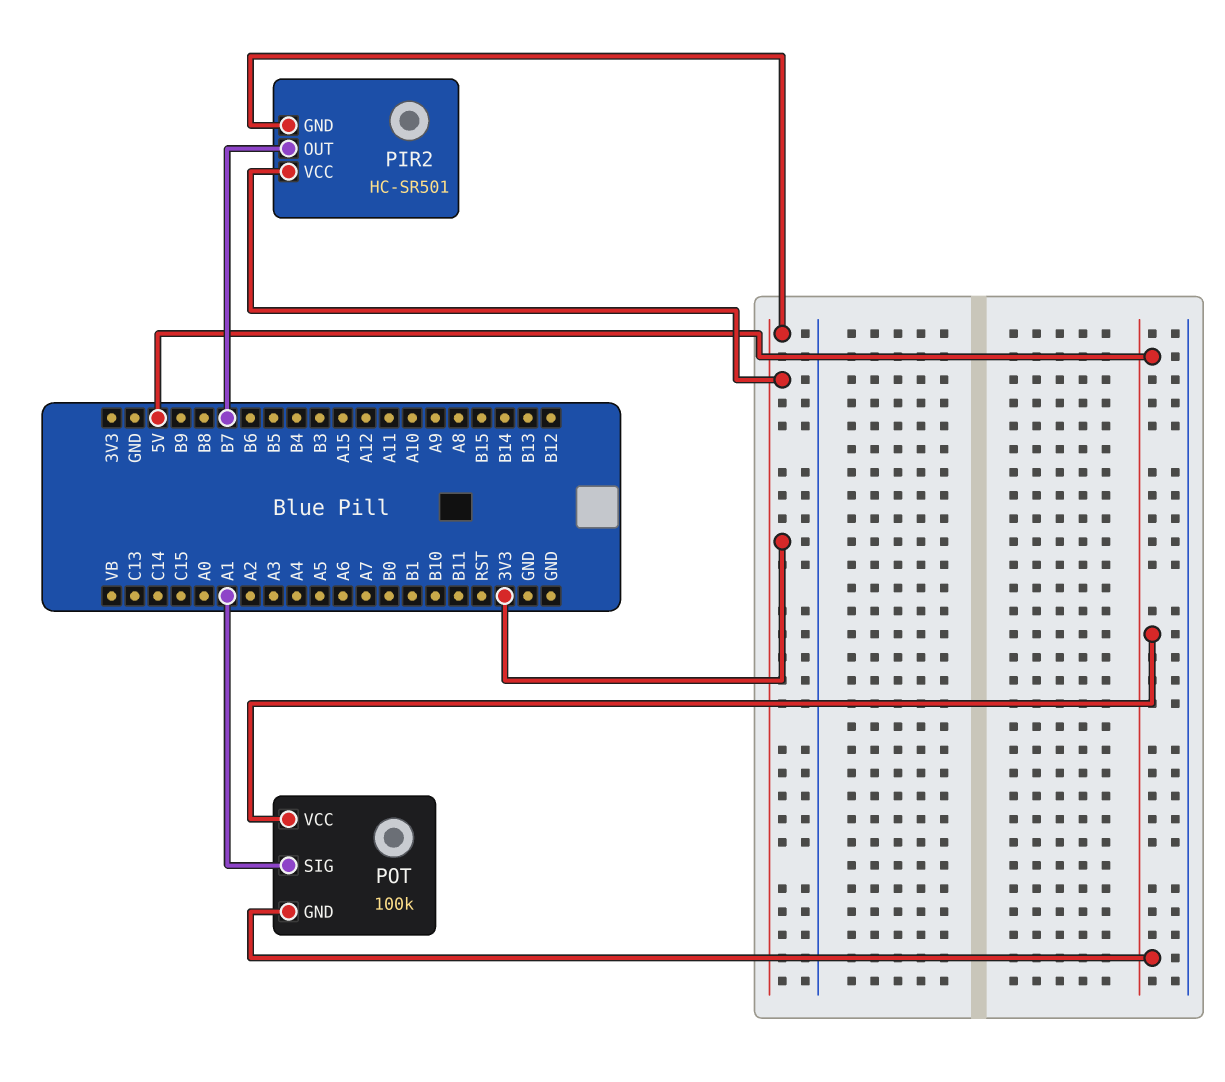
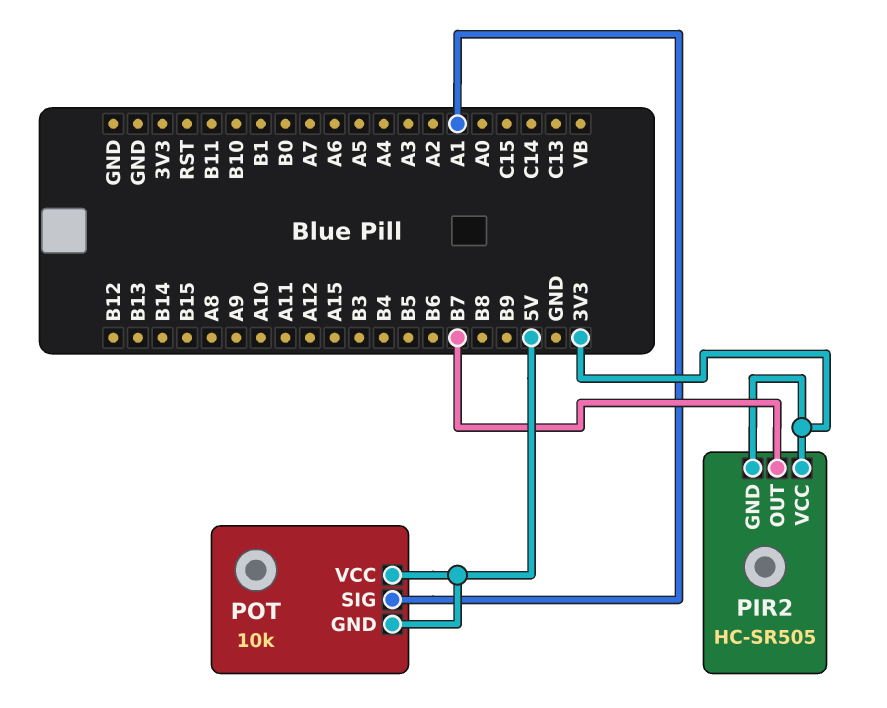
PIR2: HC-SR501 -> HC-SR505
POT: 100k -> 10k

